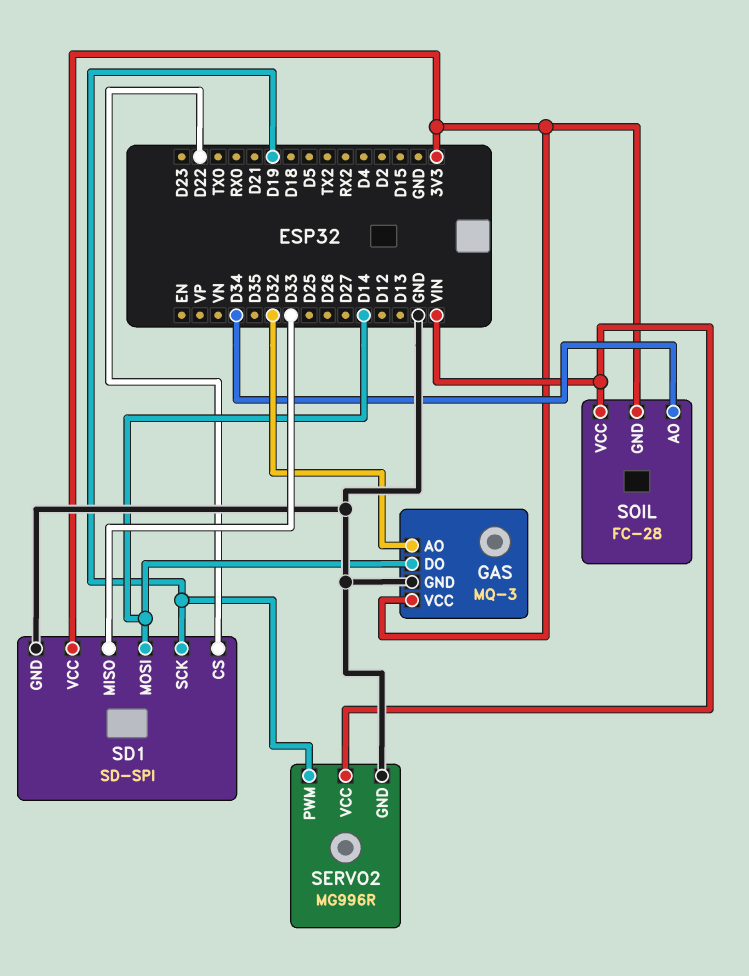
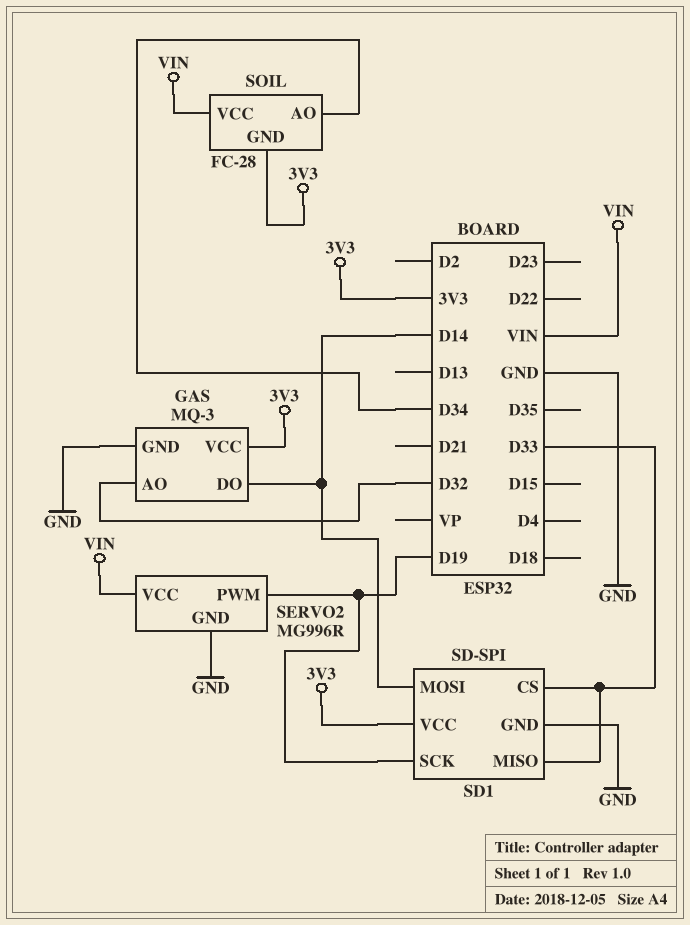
SD1 pin CS: D22 -> D33

